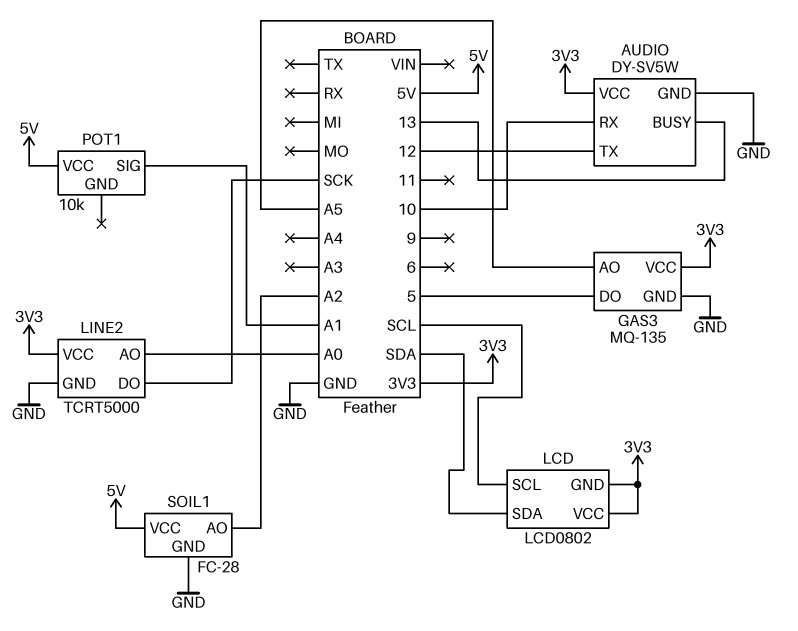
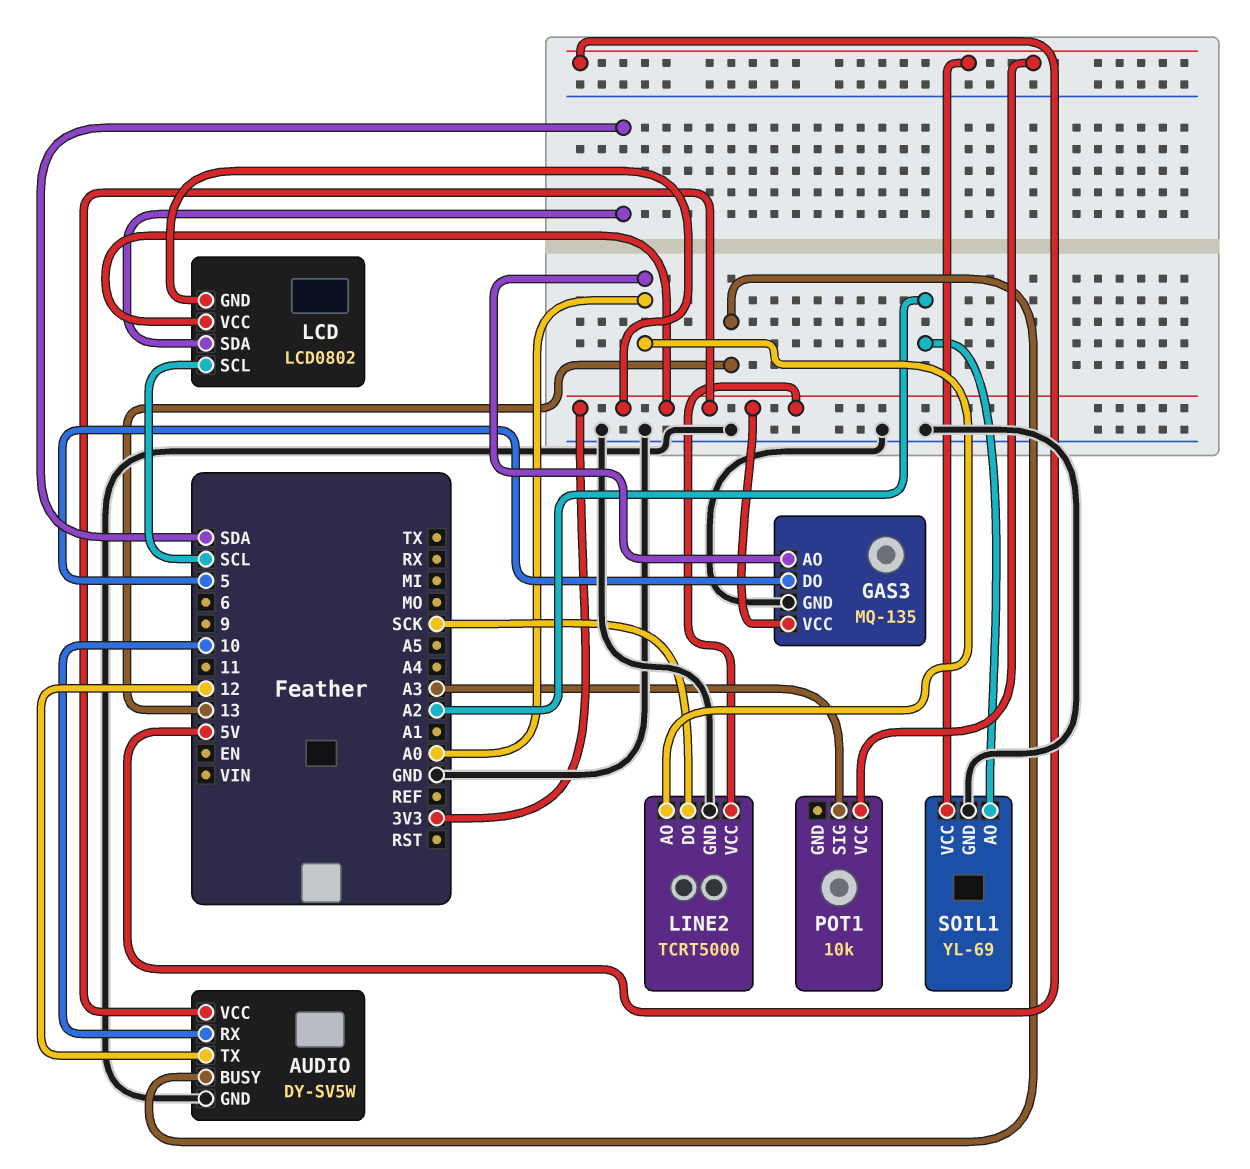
GAS3 pin AO: A5 -> A0
POT1 pin SIG: A1 -> A3
SOIL1: FC-28 -> YL-69

